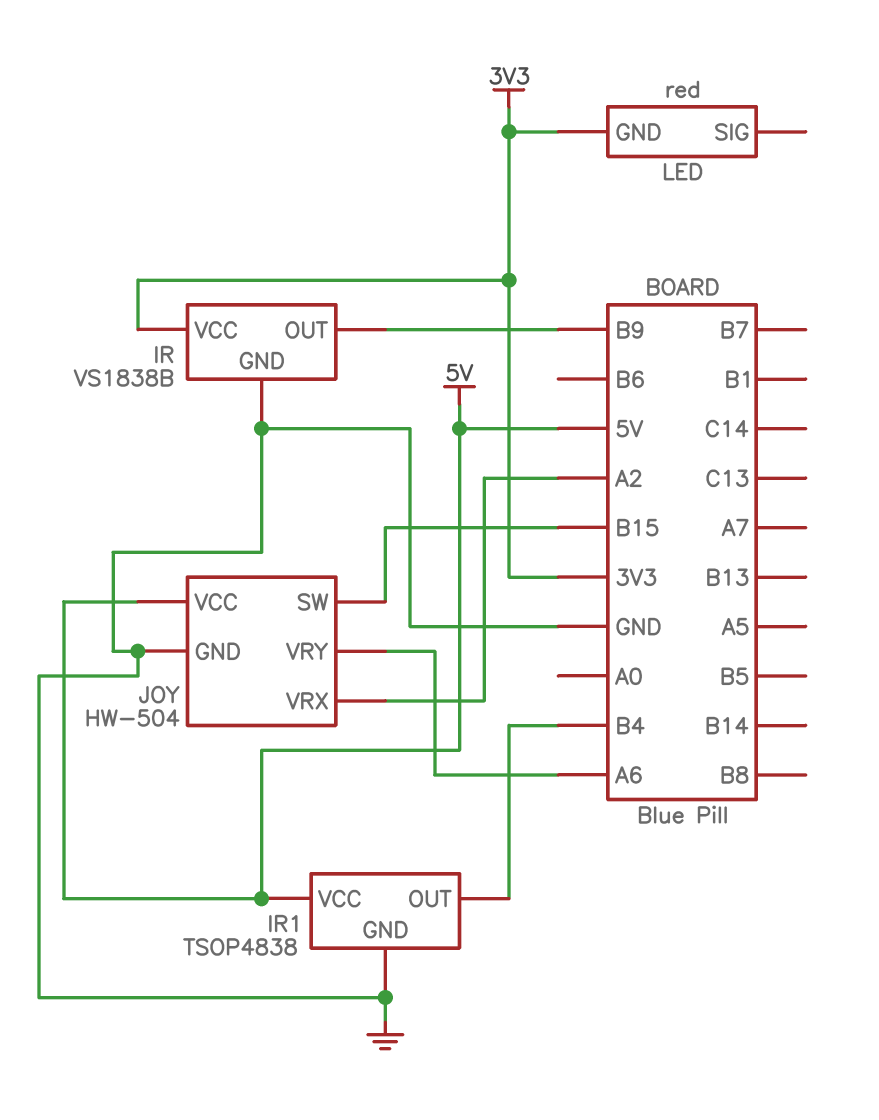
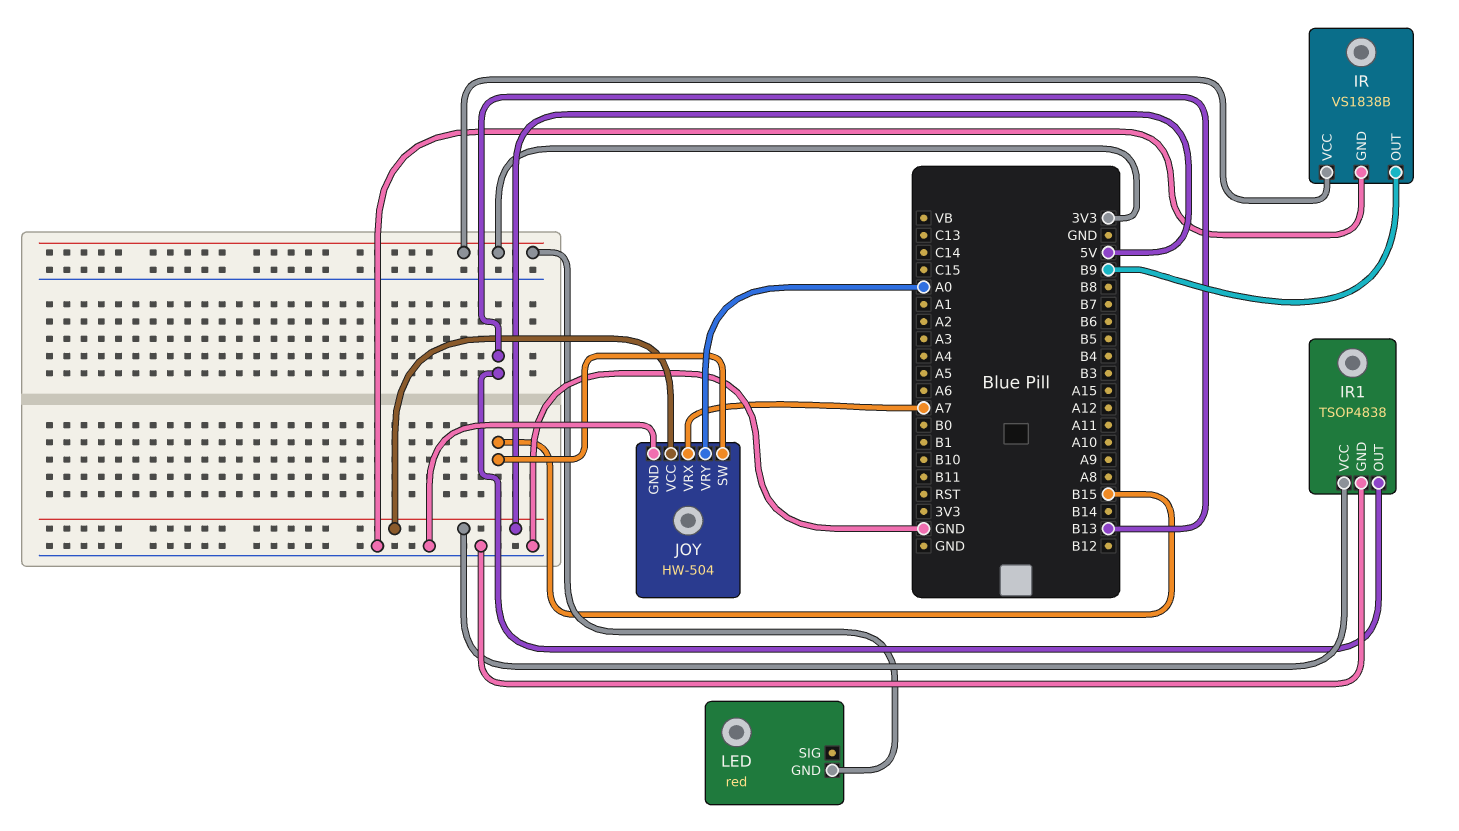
IR1 pin OUT: B4 -> B13
JOY pin VRX: A2 -> A7
JOY pin VRY: A6 -> A0

